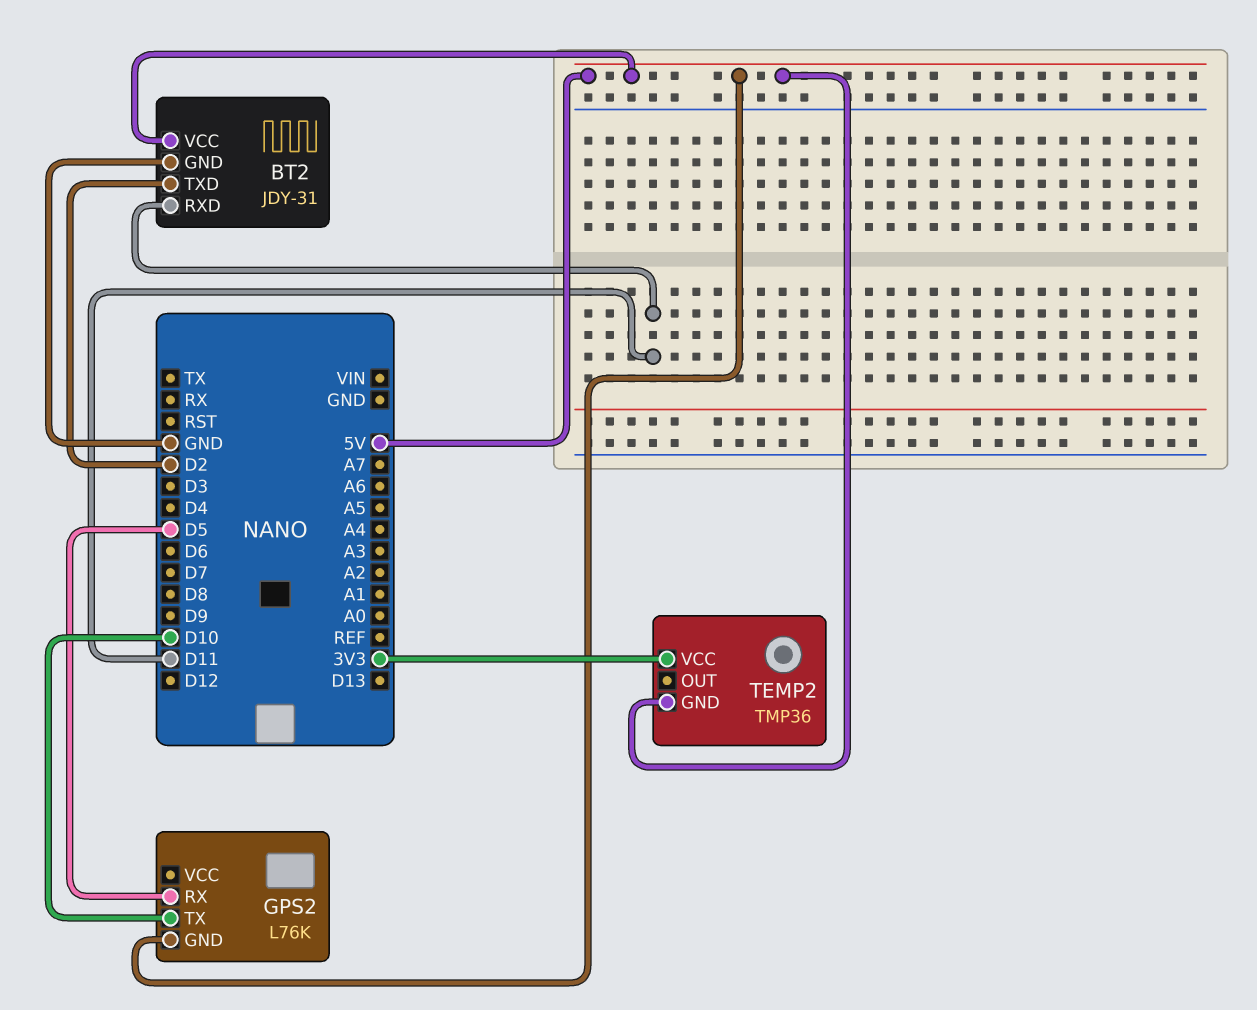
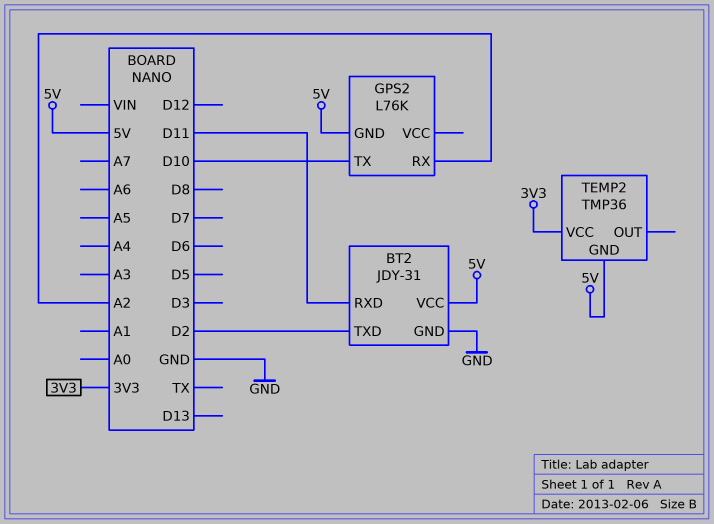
GPS2 pin RX: D5 -> A2

